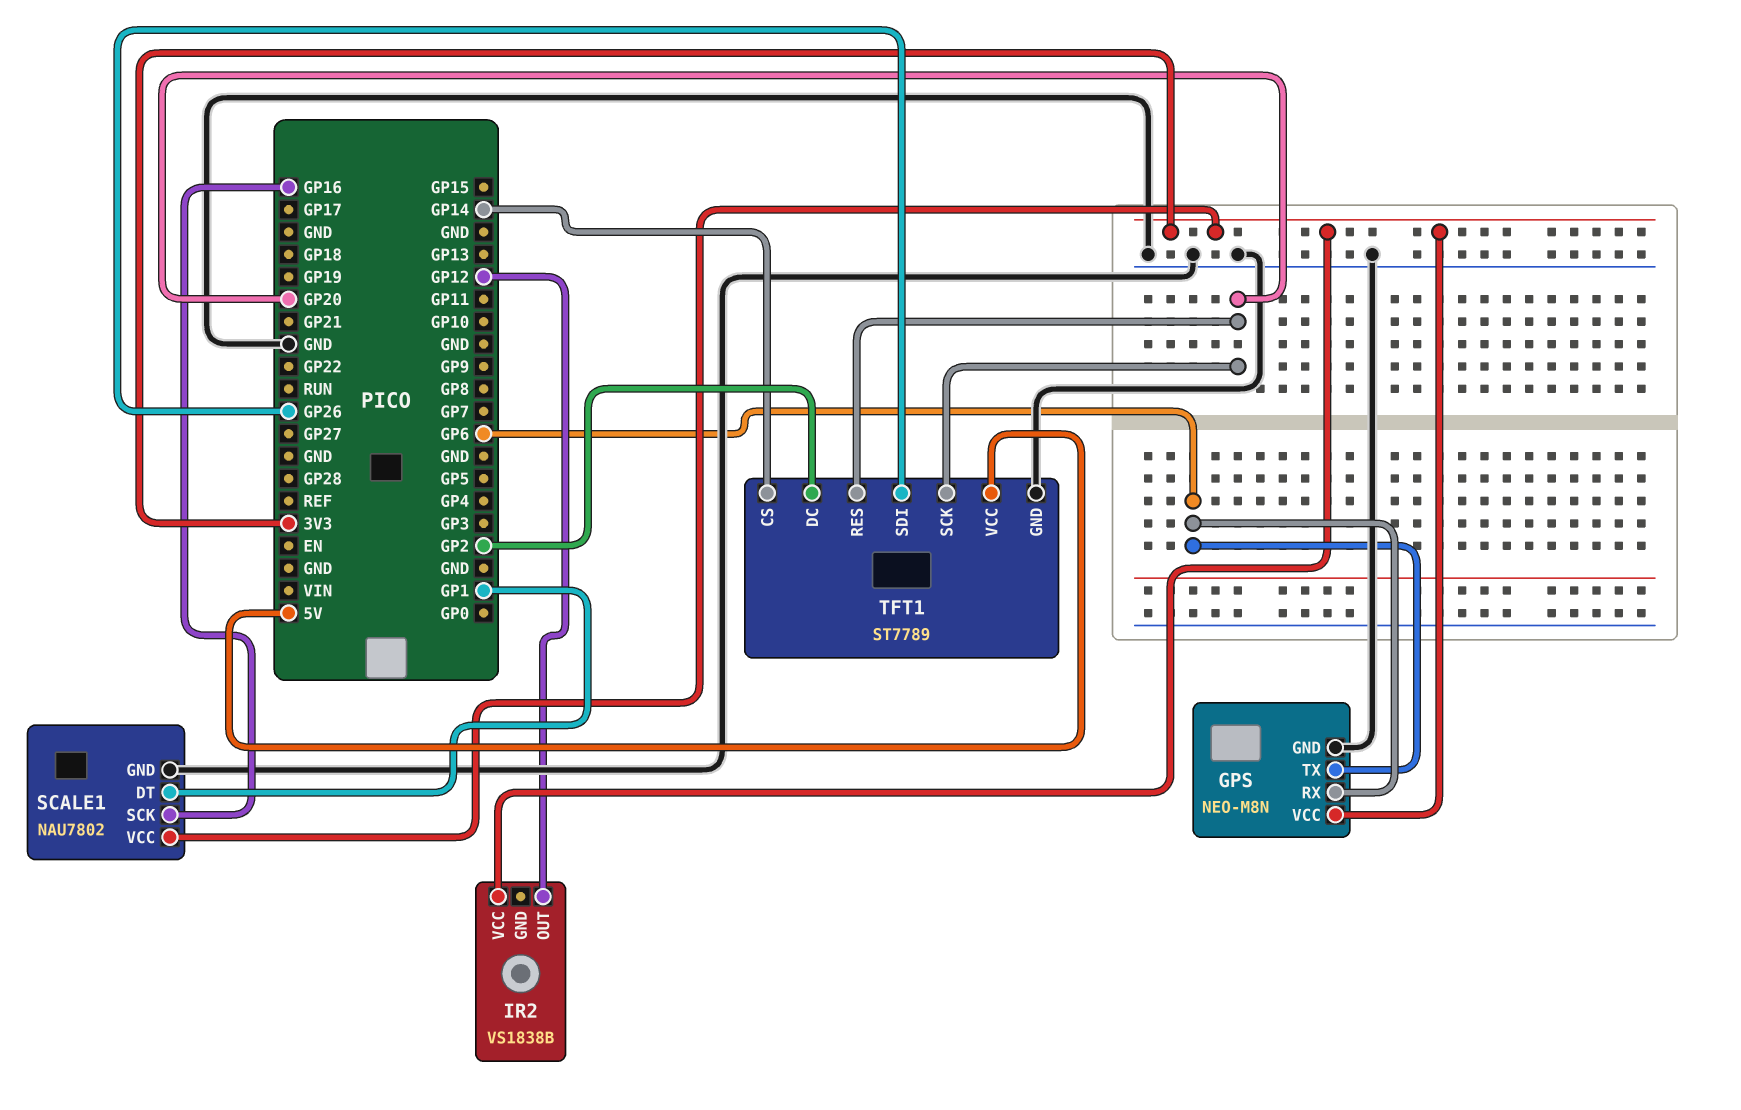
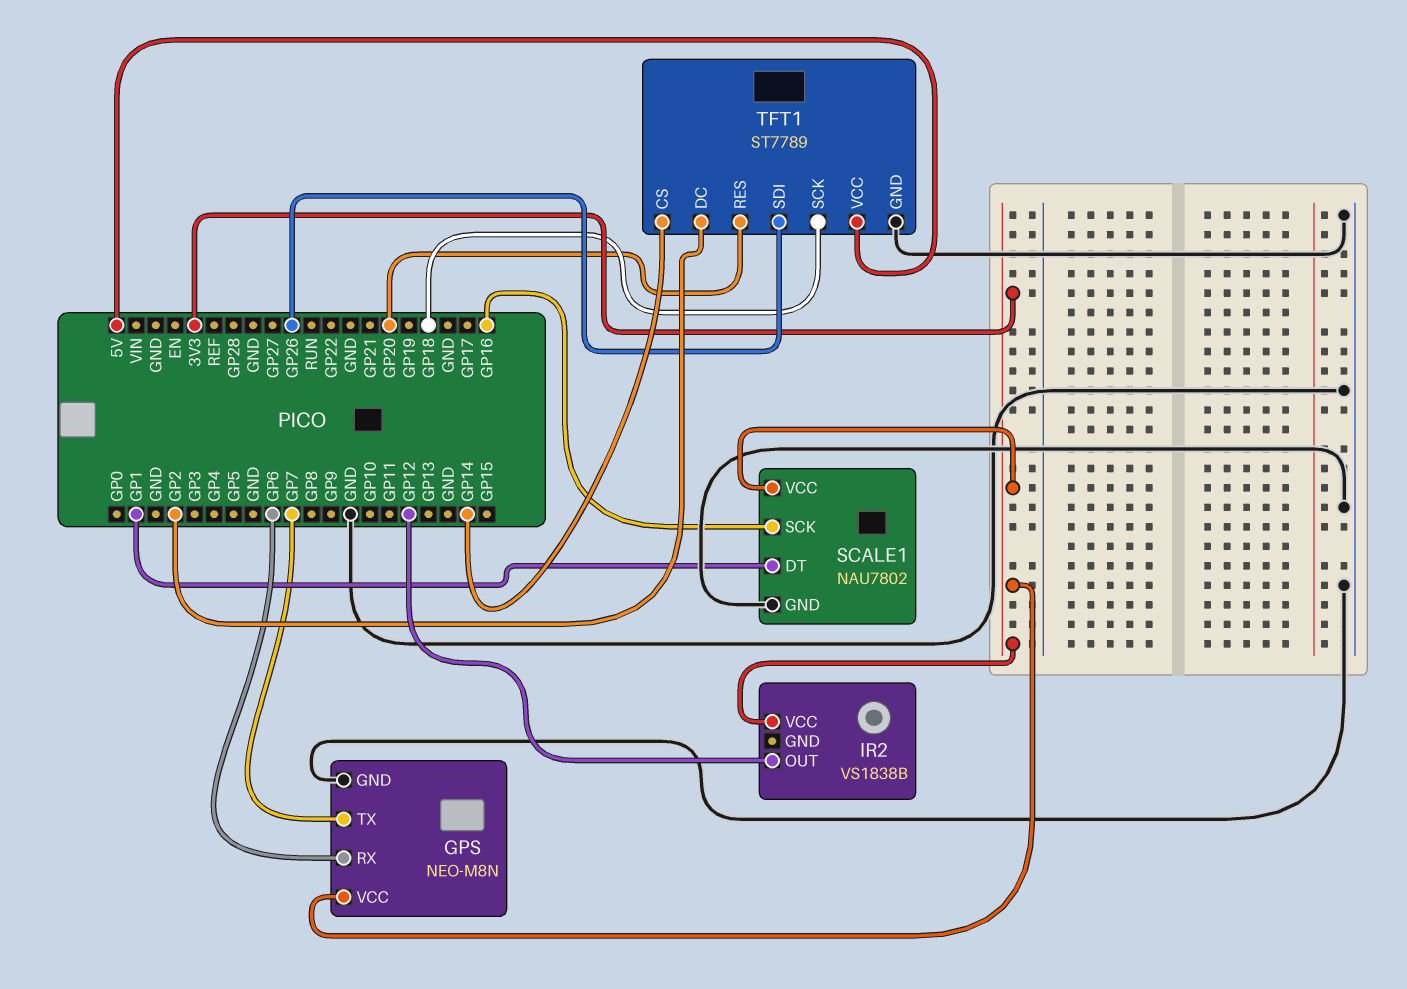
GPS pin TX: GP6 -> GP7
TFT1 pin SCK: GP20 -> GP18

